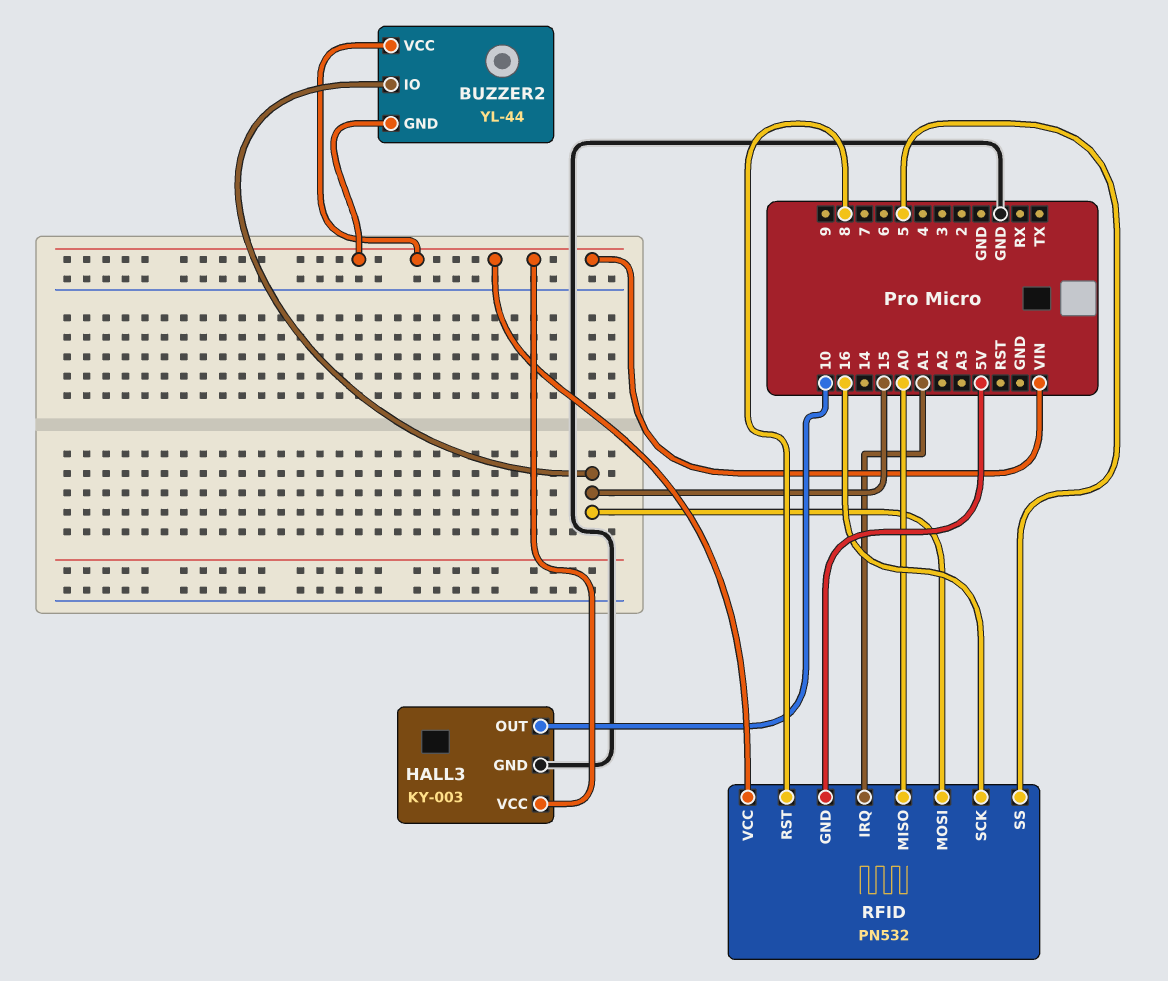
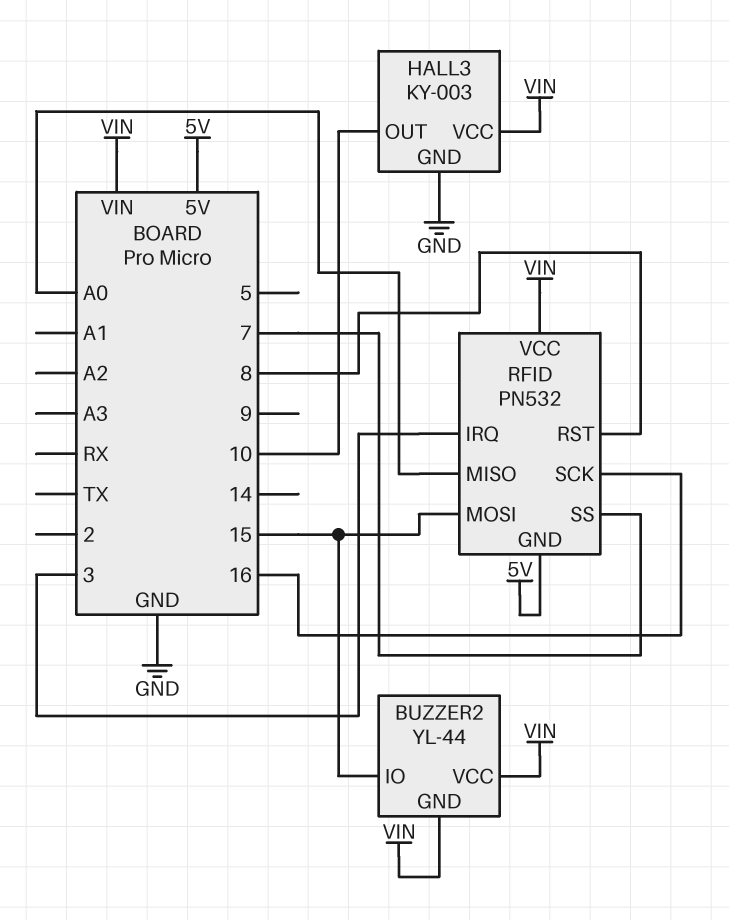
RFID pin IRQ: A1 -> 3
RFID pin SS: 5 -> 7

